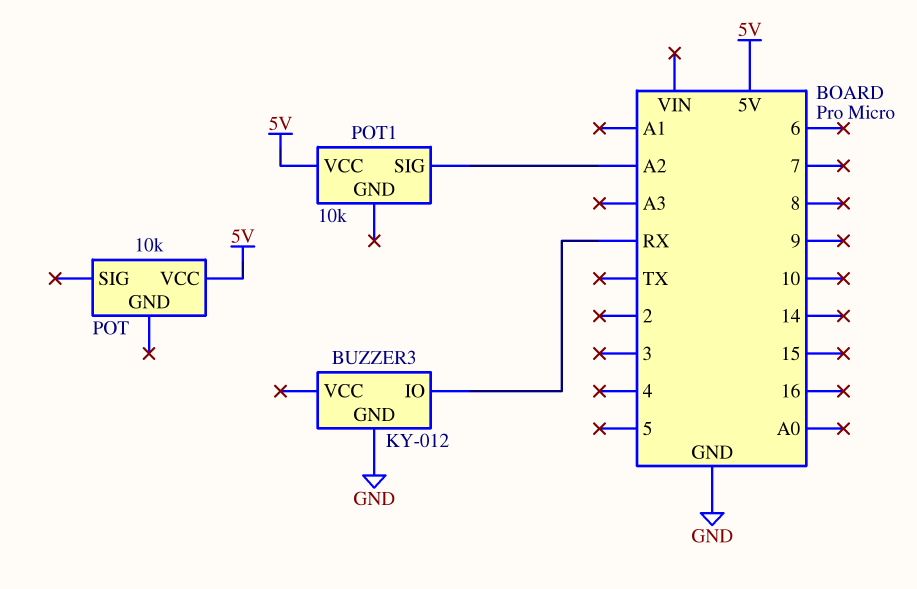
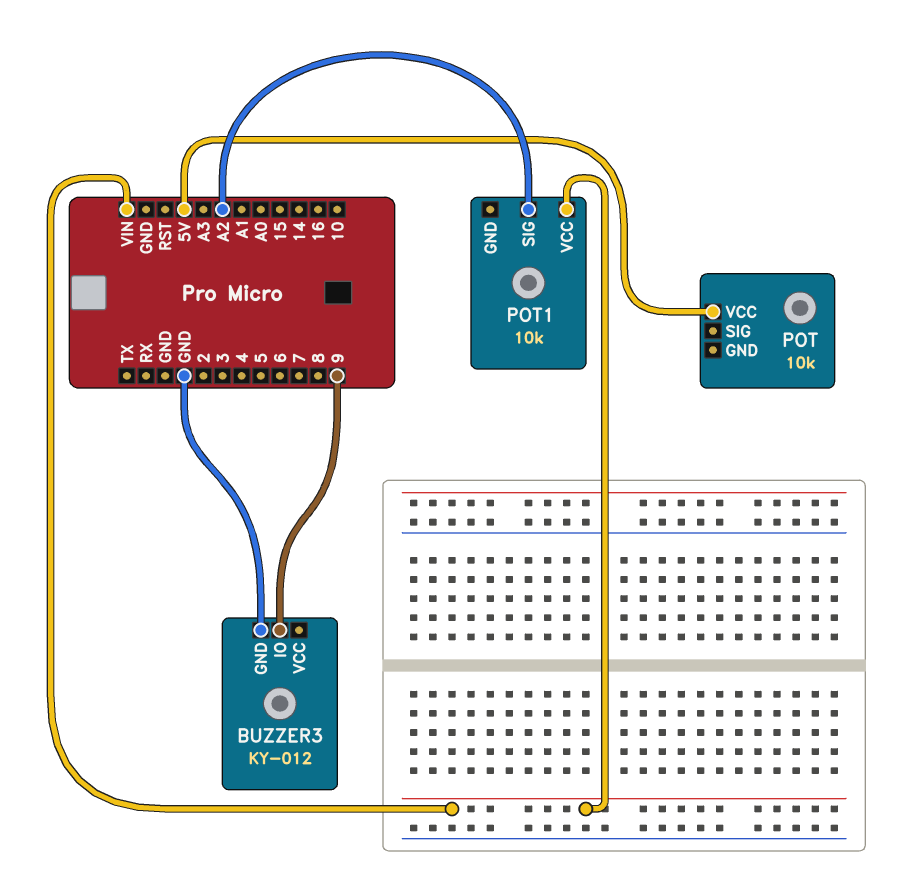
BUZZER3 pin IO: RX -> 9
POT1 pin VCC: 5V -> VIN

